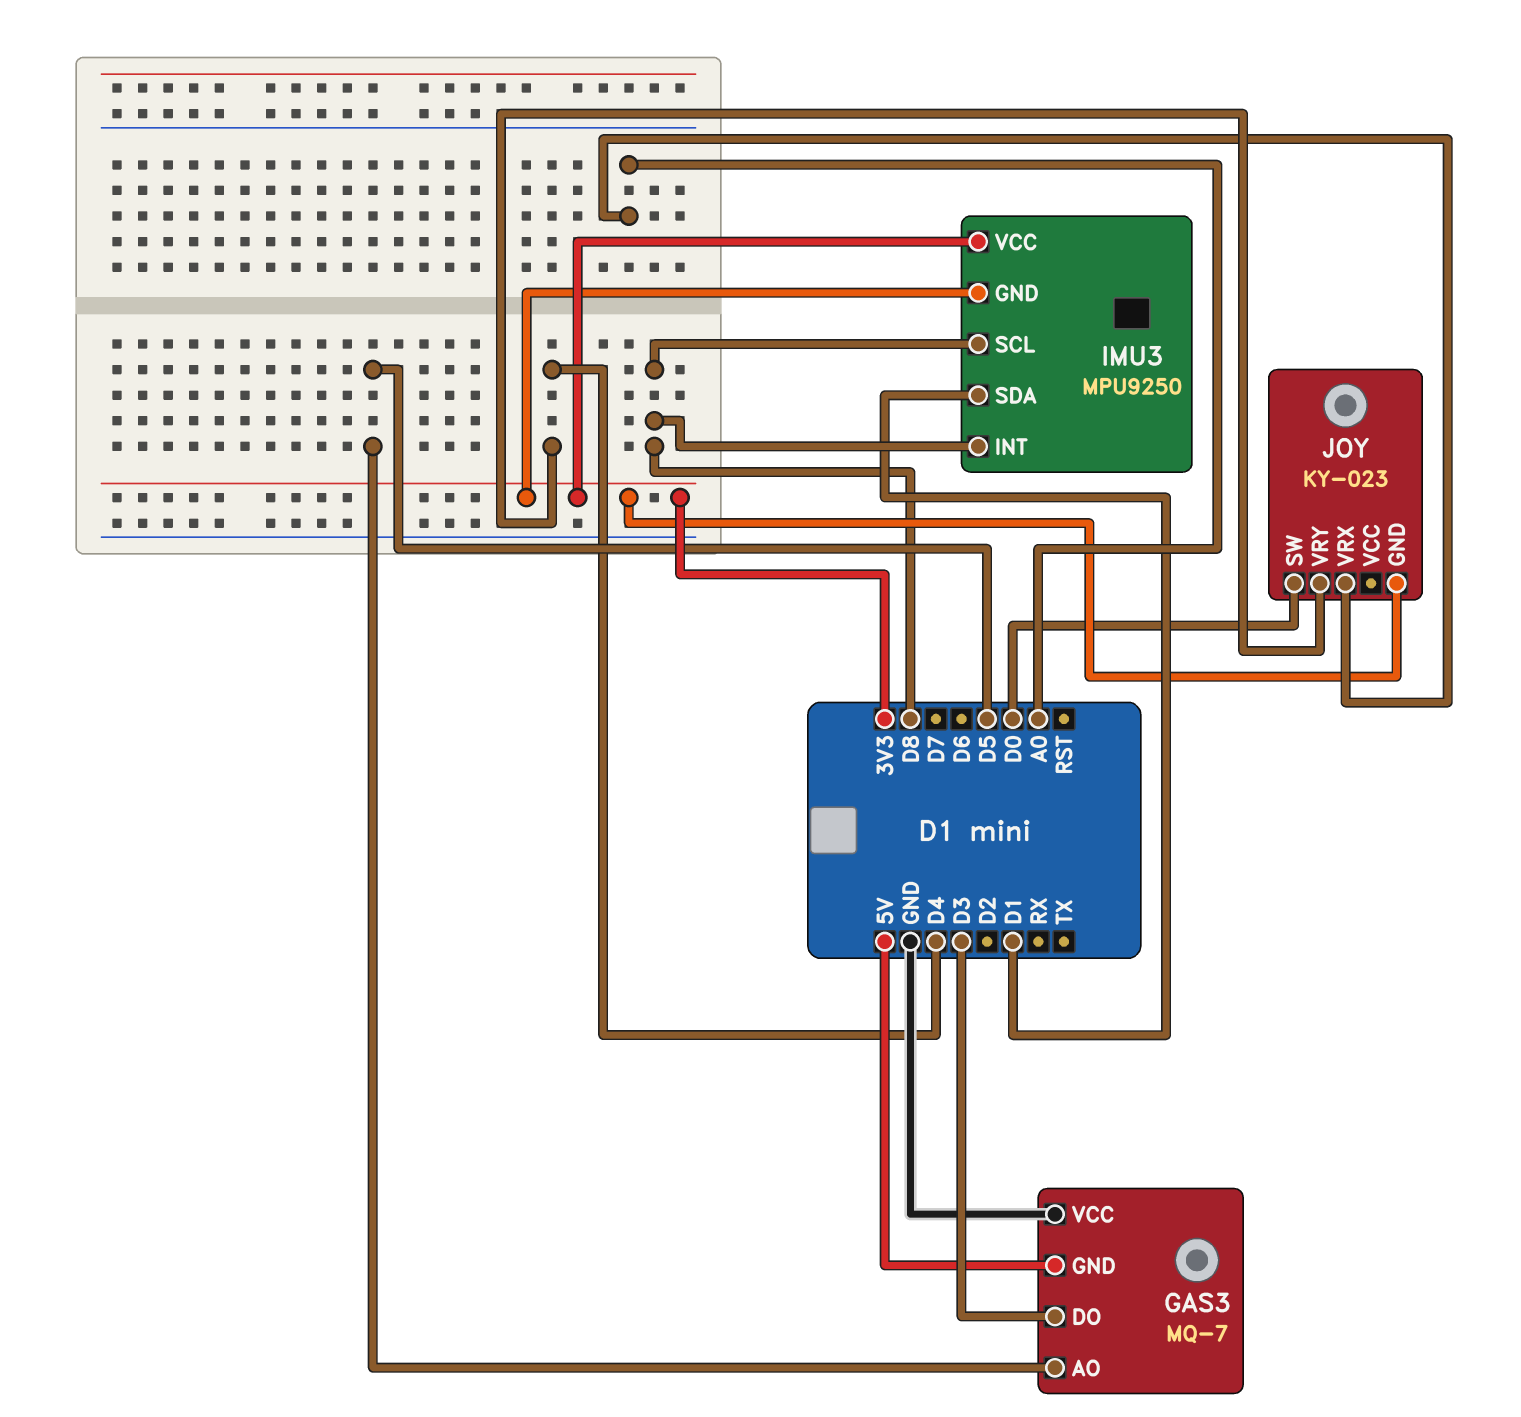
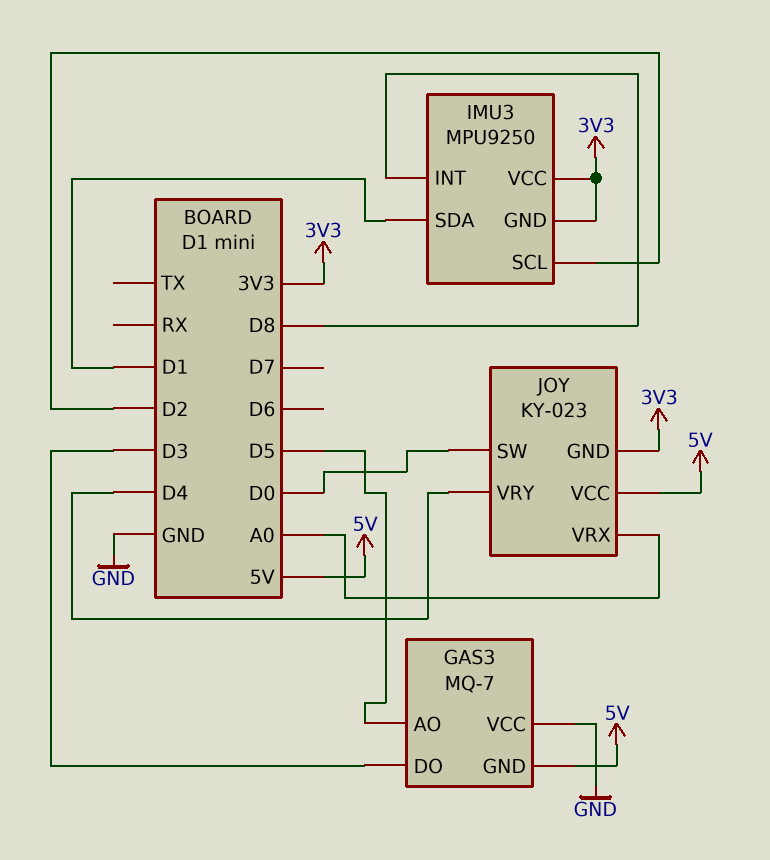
IMU3 pin SCL: D8 -> D2
JOY pin VCC: none -> 5V

